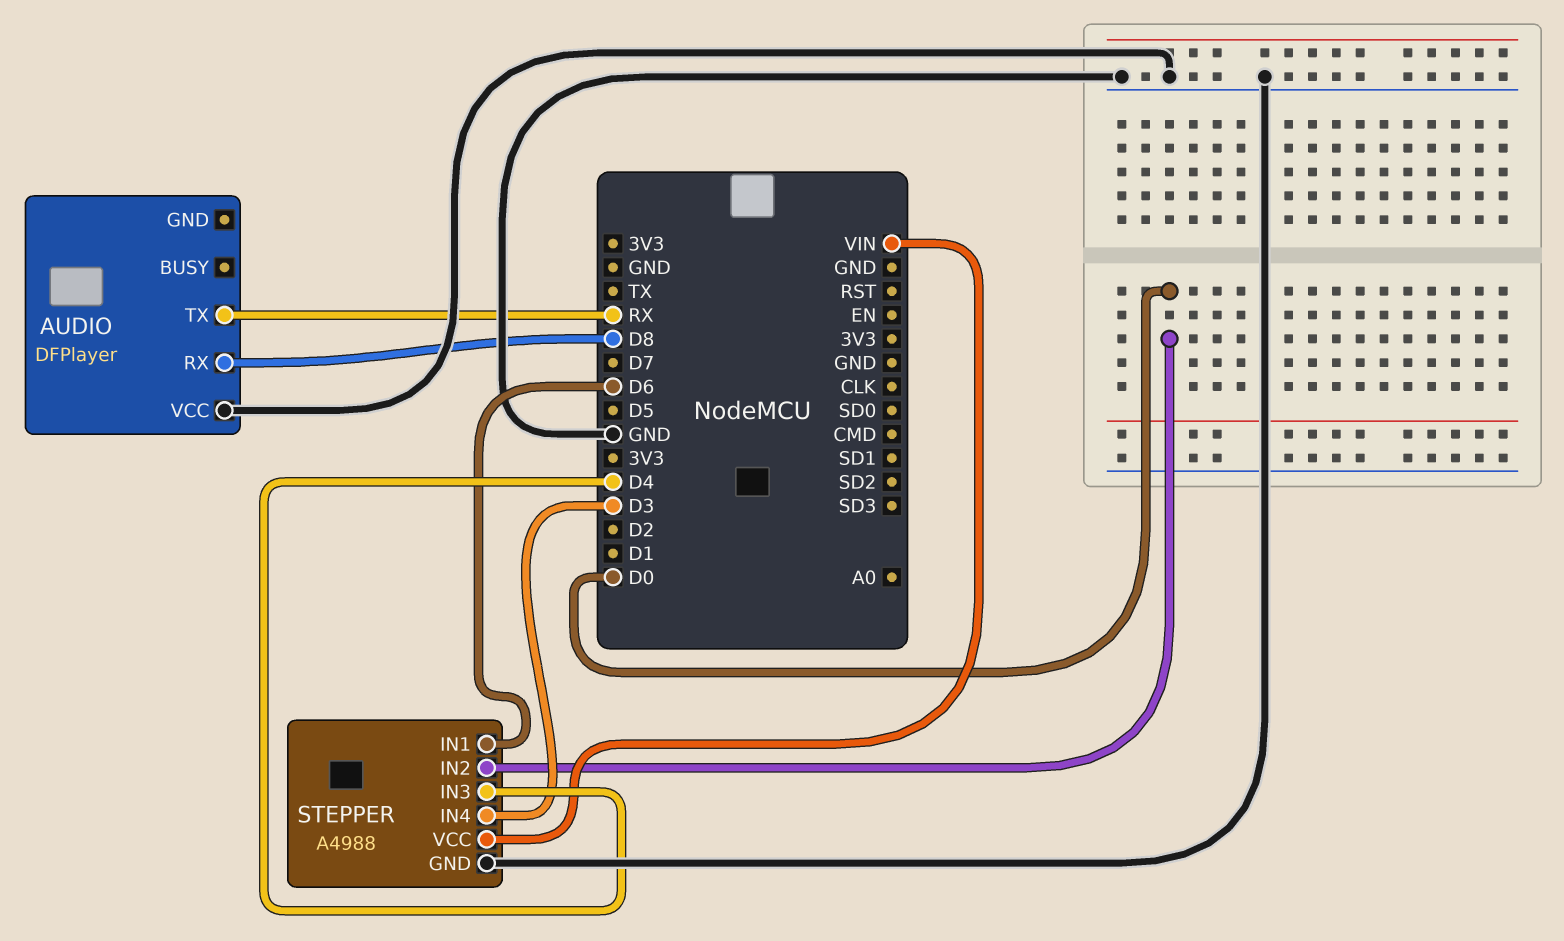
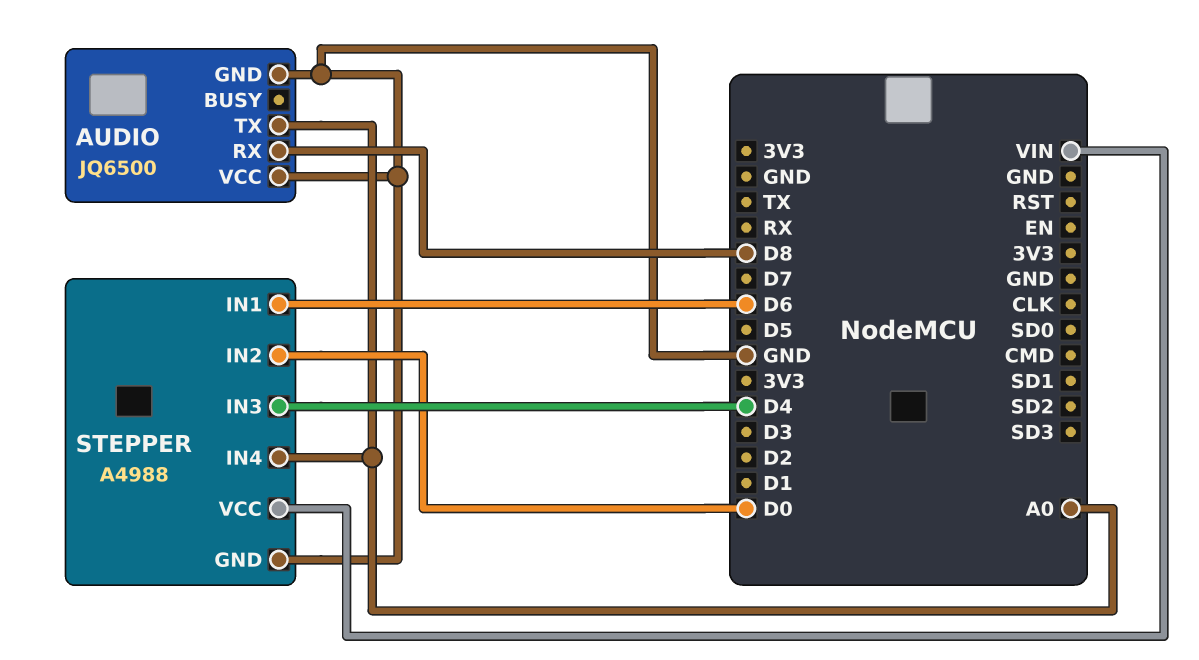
AUDIO: DFPlayer -> JQ6500
AUDIO pin GND: none -> GND
AUDIO pin TX: RX -> A0
STEPPER pin IN4: D3 -> A0

